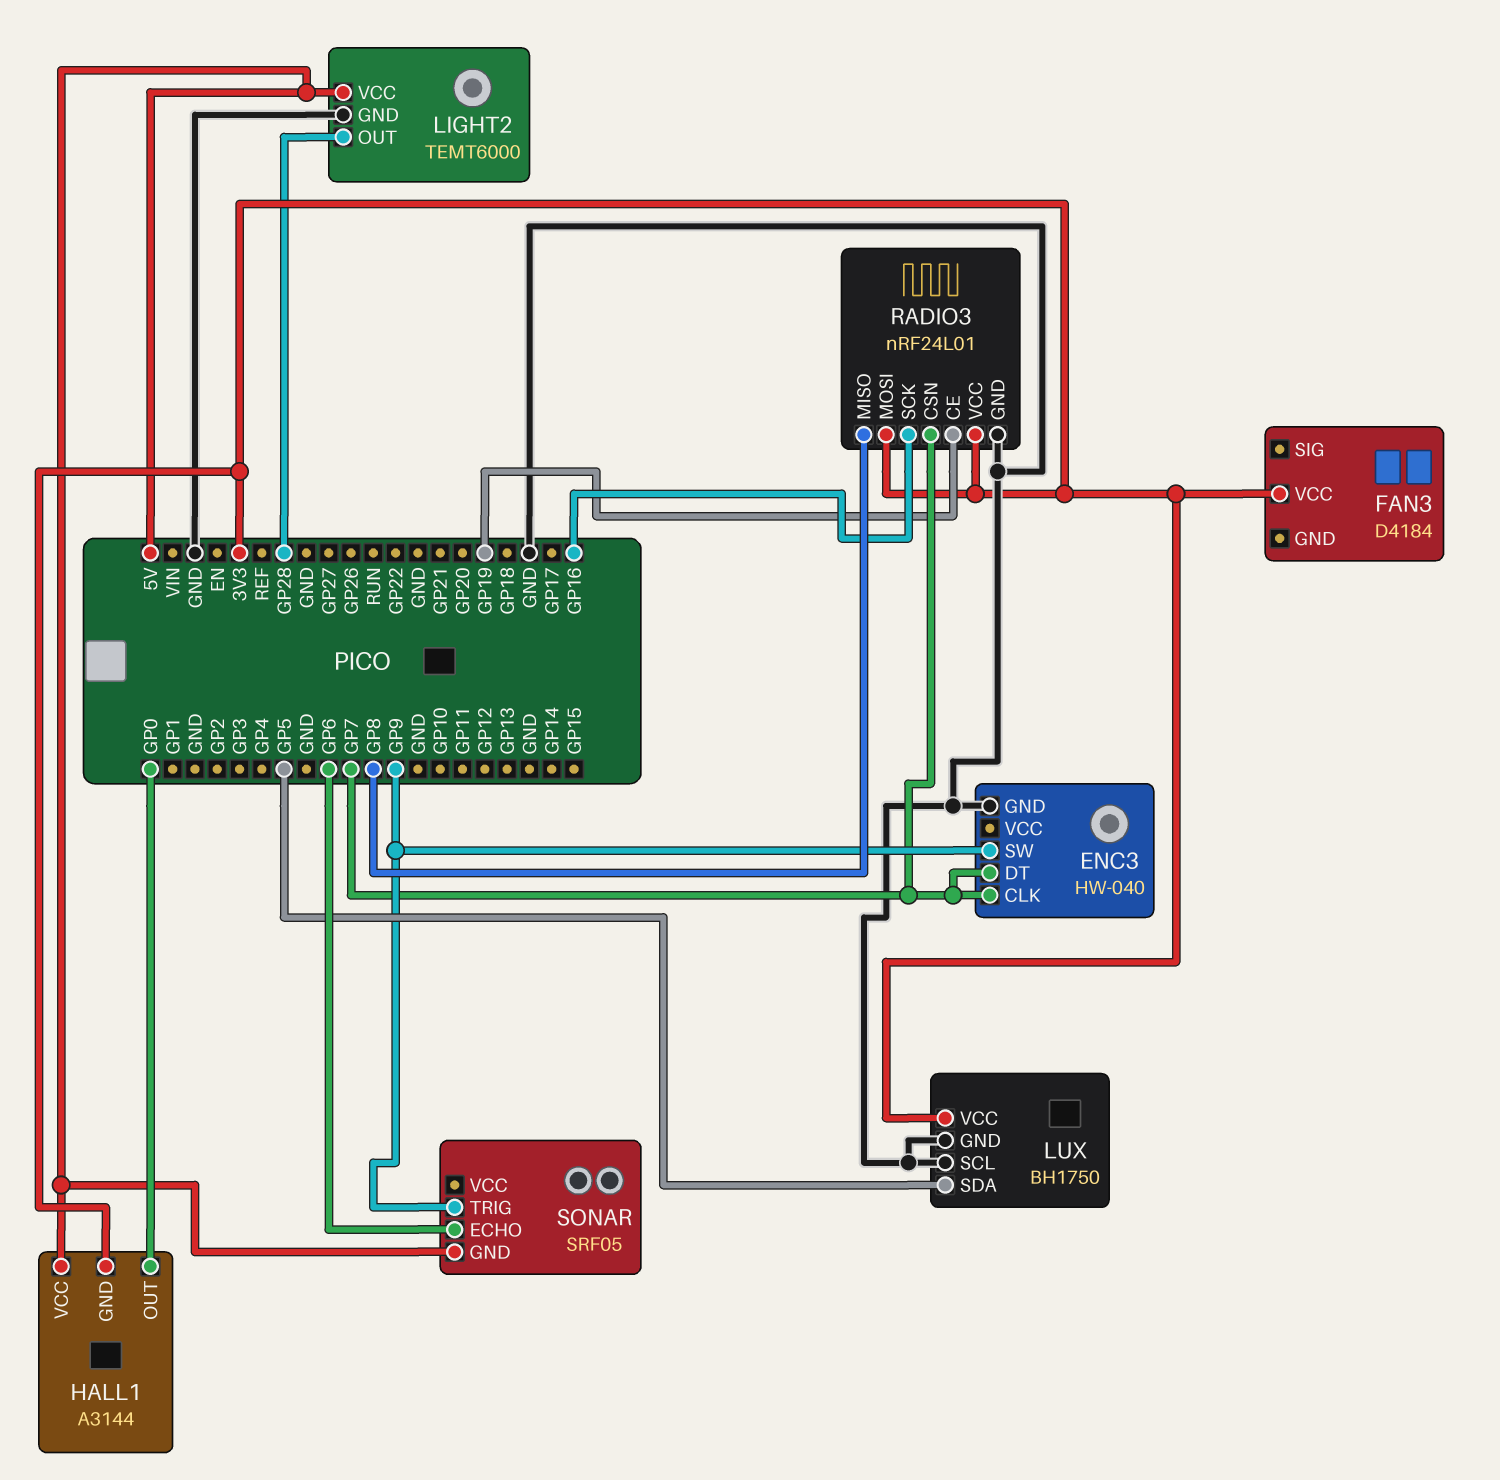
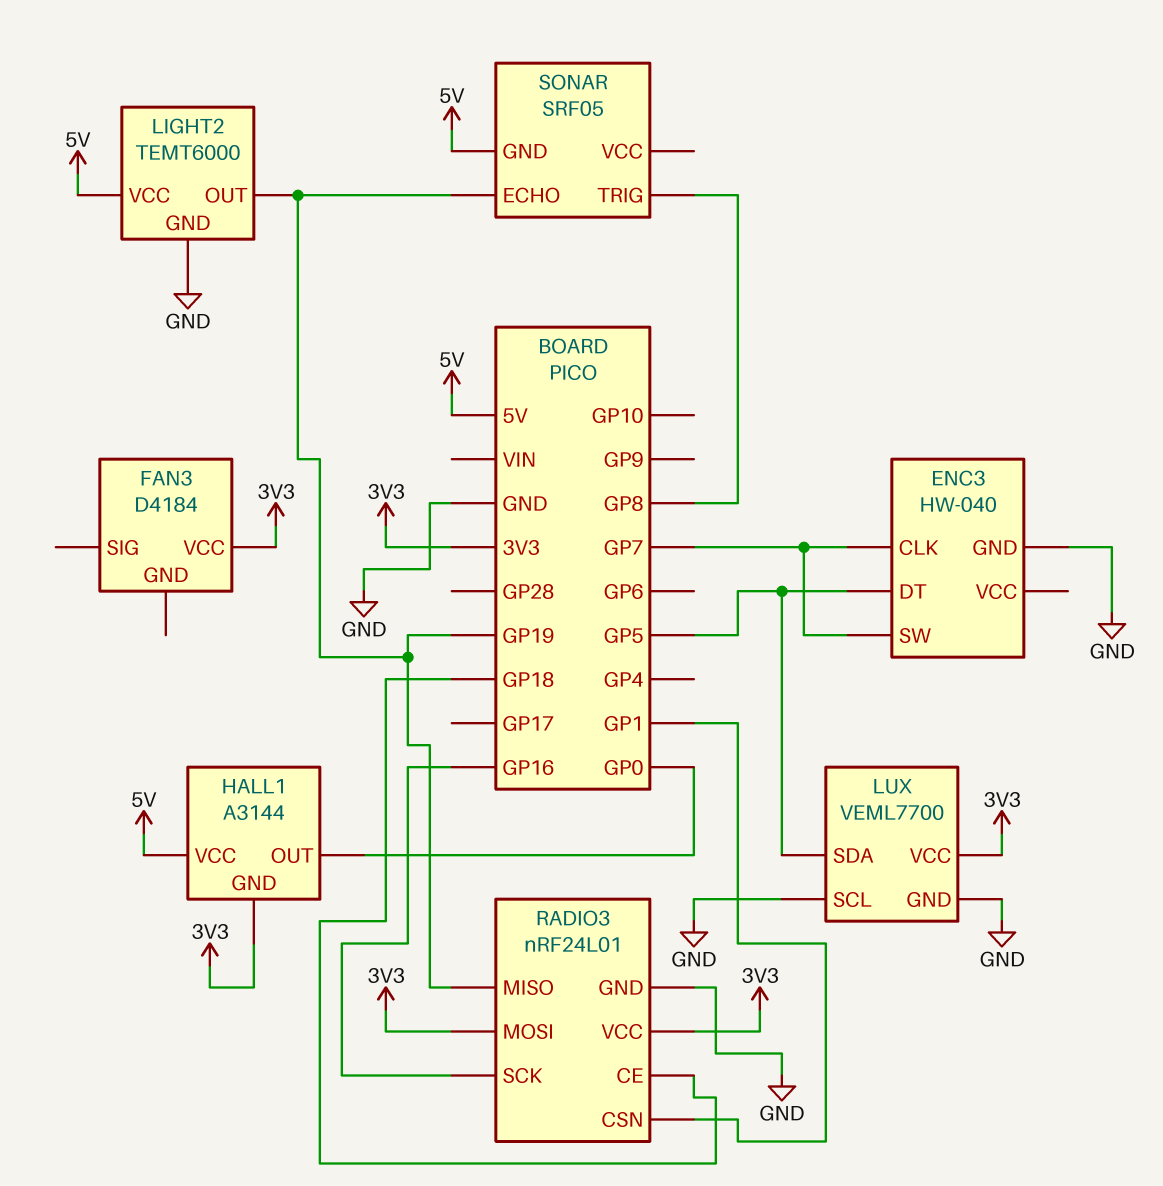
ENC3 pin DT: GP7 -> GP5
ENC3 pin SW: GP9 -> GP7
LIGHT2 pin OUT: GP28 -> GP19
LUX: BH1750 -> VEML7700
RADIO3 pin CE: GP19 -> GP18
RADIO3 pin CSN: GP7 -> GP1
RADIO3 pin MISO: GP8 -> GP19
SONAR pin ECHO: GP6 -> GP19
SONAR pin TRIG: GP9 -> GP8

